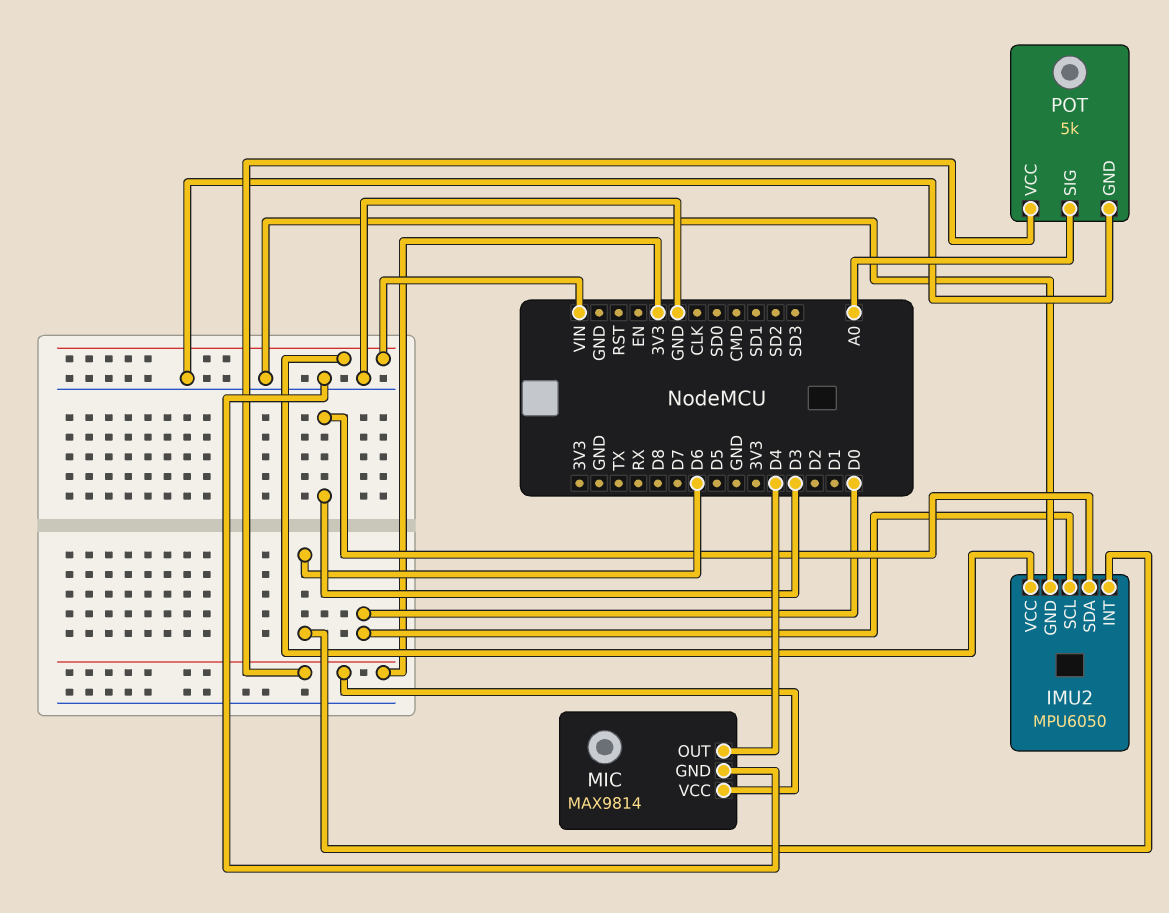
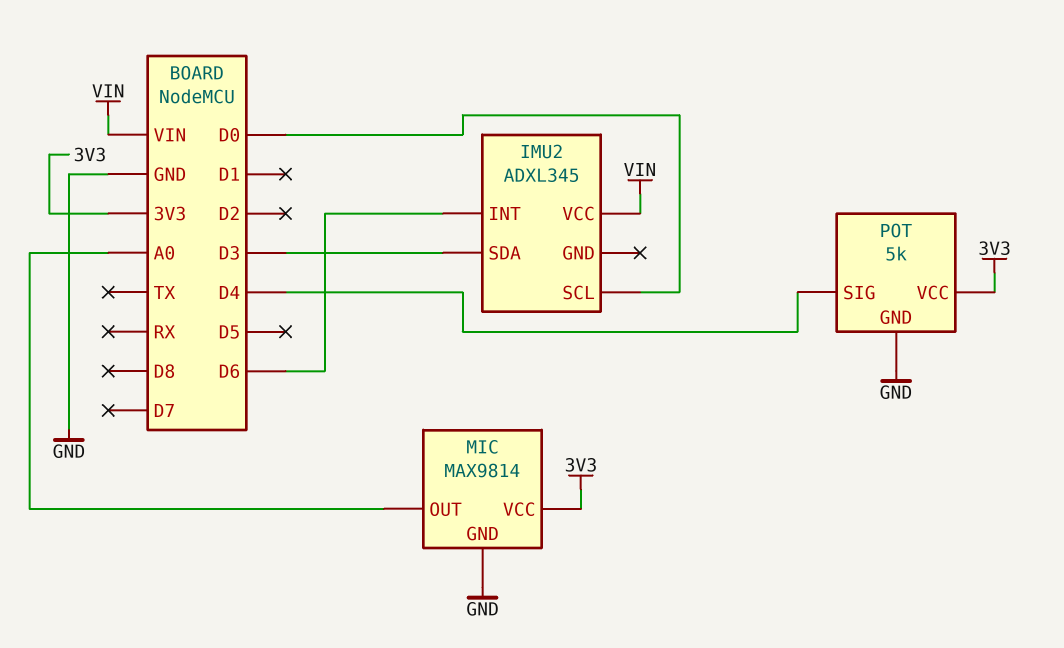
IMU2: MPU6050 -> ADXL345
IMU2 pin GND: GND -> none
MIC pin OUT: D4 -> A0
POT pin SIG: A0 -> D4

